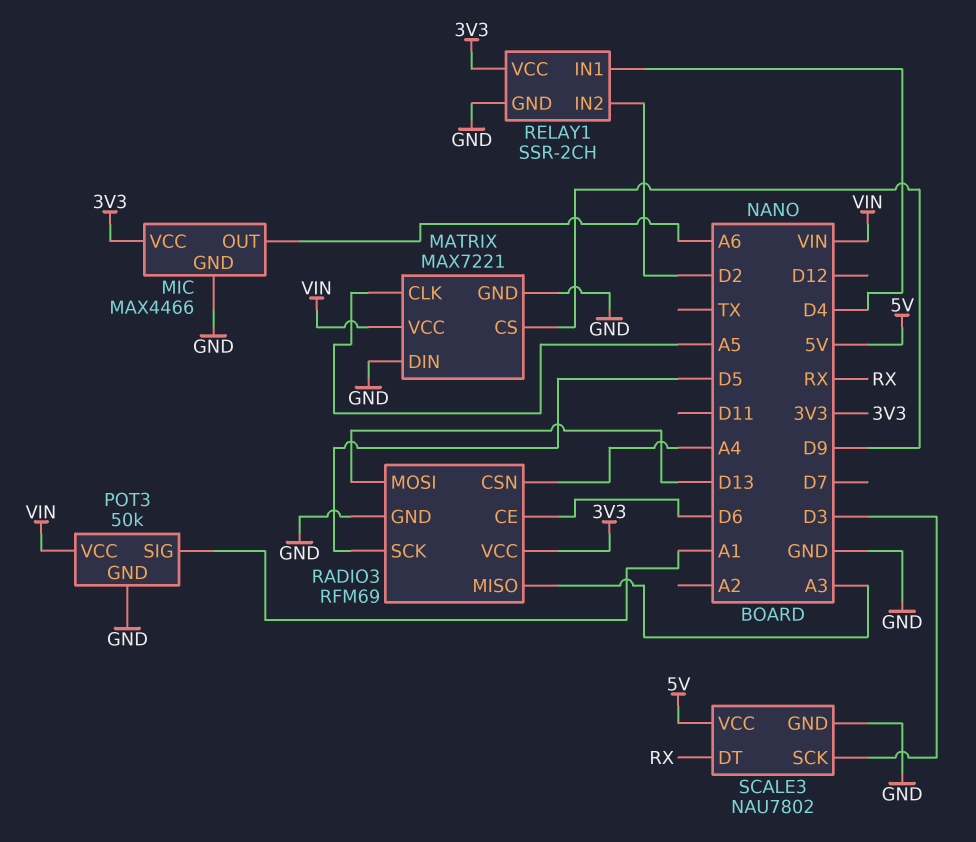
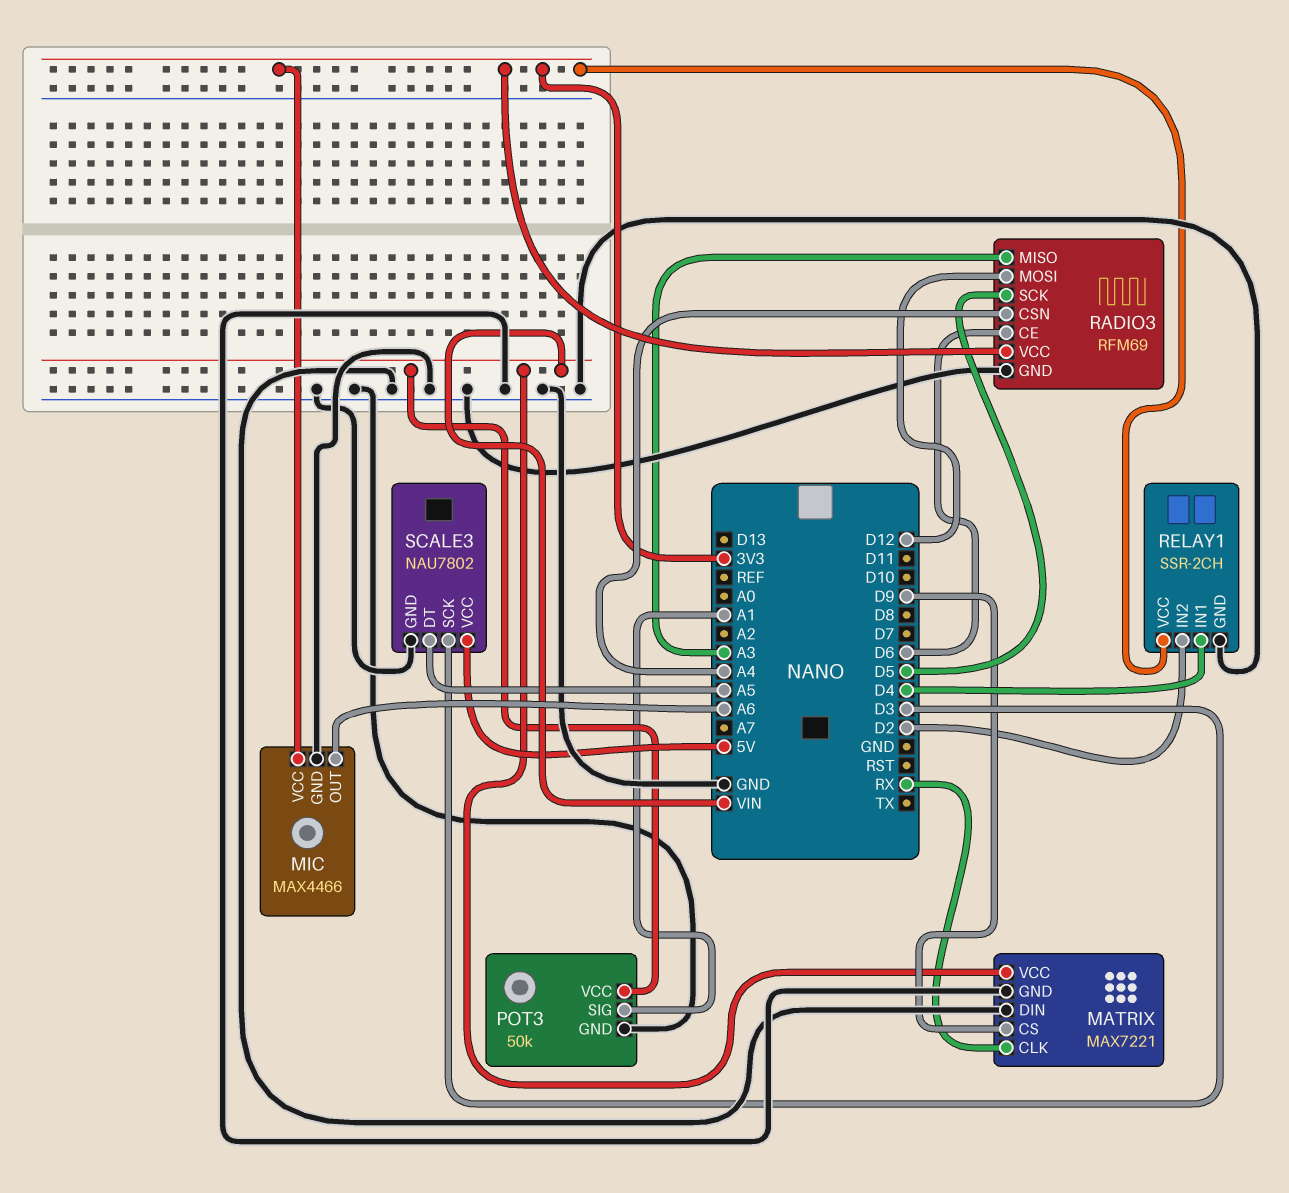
MATRIX pin CLK: A5 -> RX
RADIO3 pin MOSI: D13 -> D12
SCALE3 pin DT: RX -> A5

